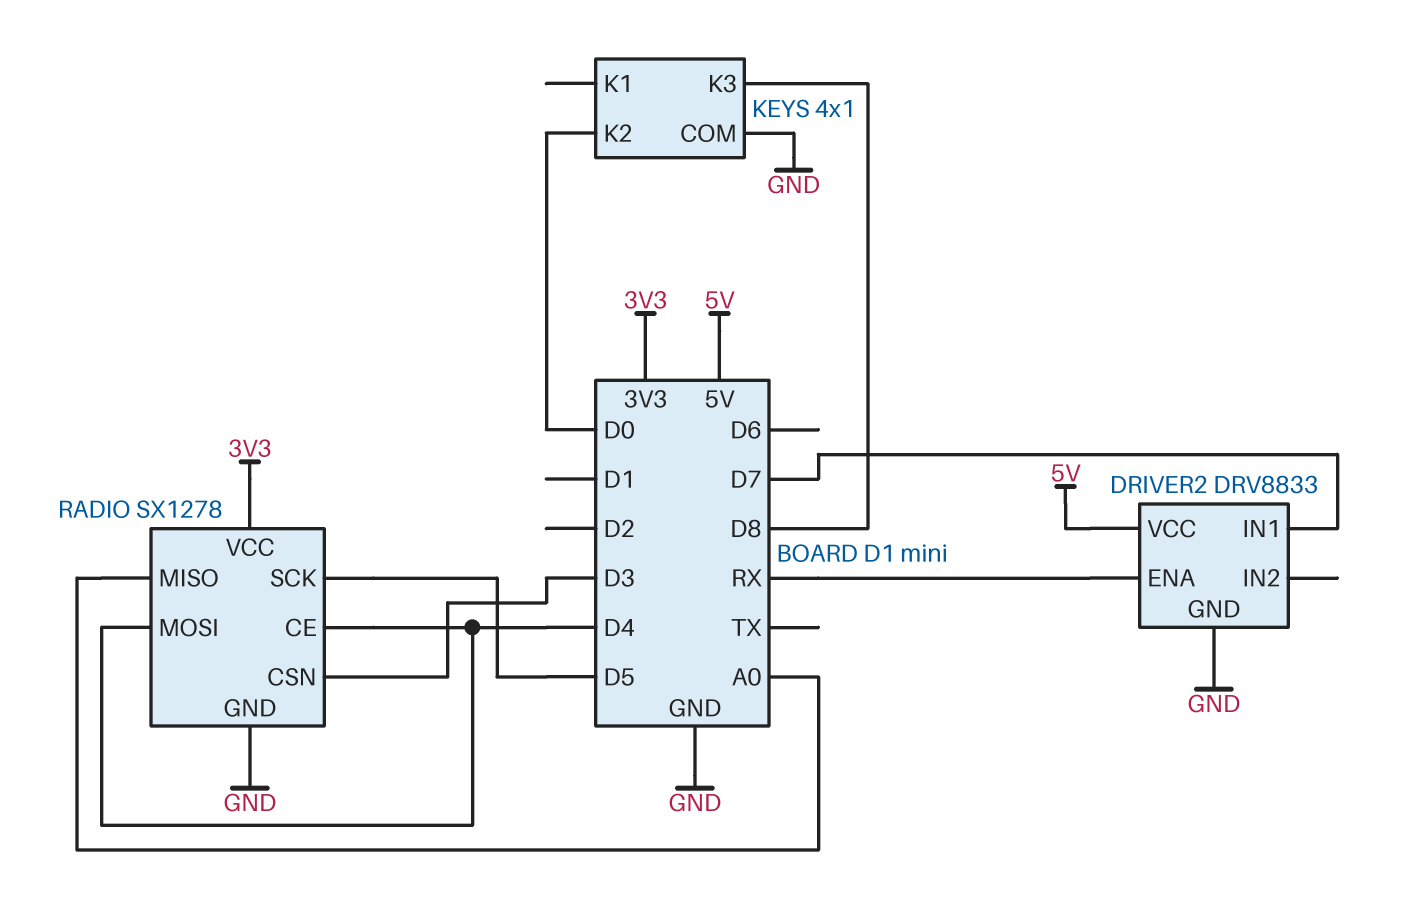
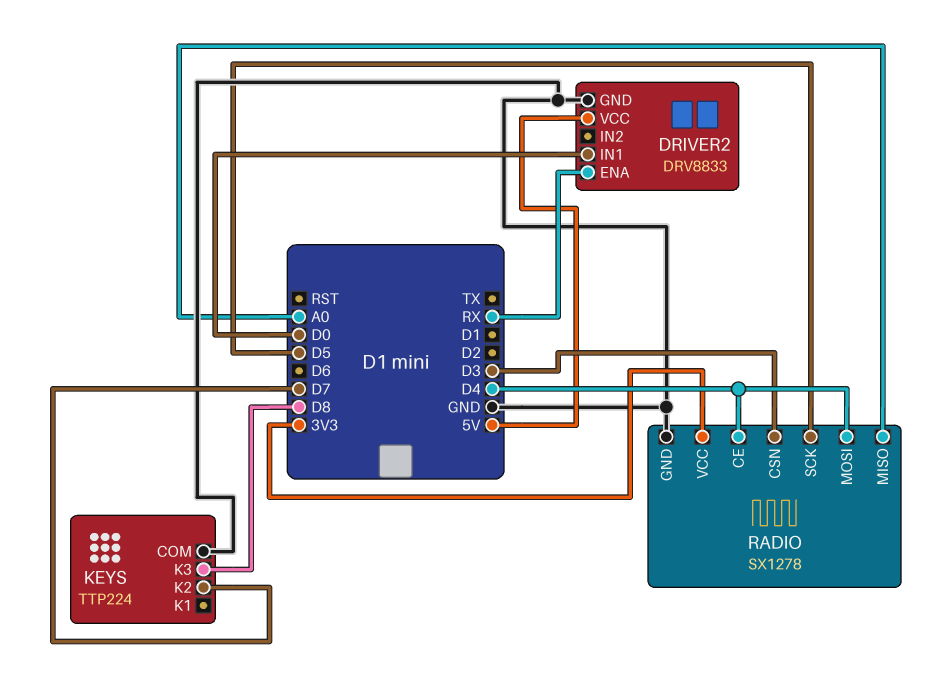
DRIVER2 pin IN1: D7 -> D0
KEYS: 4x1 -> TTP224
KEYS pin K2: D0 -> D7

